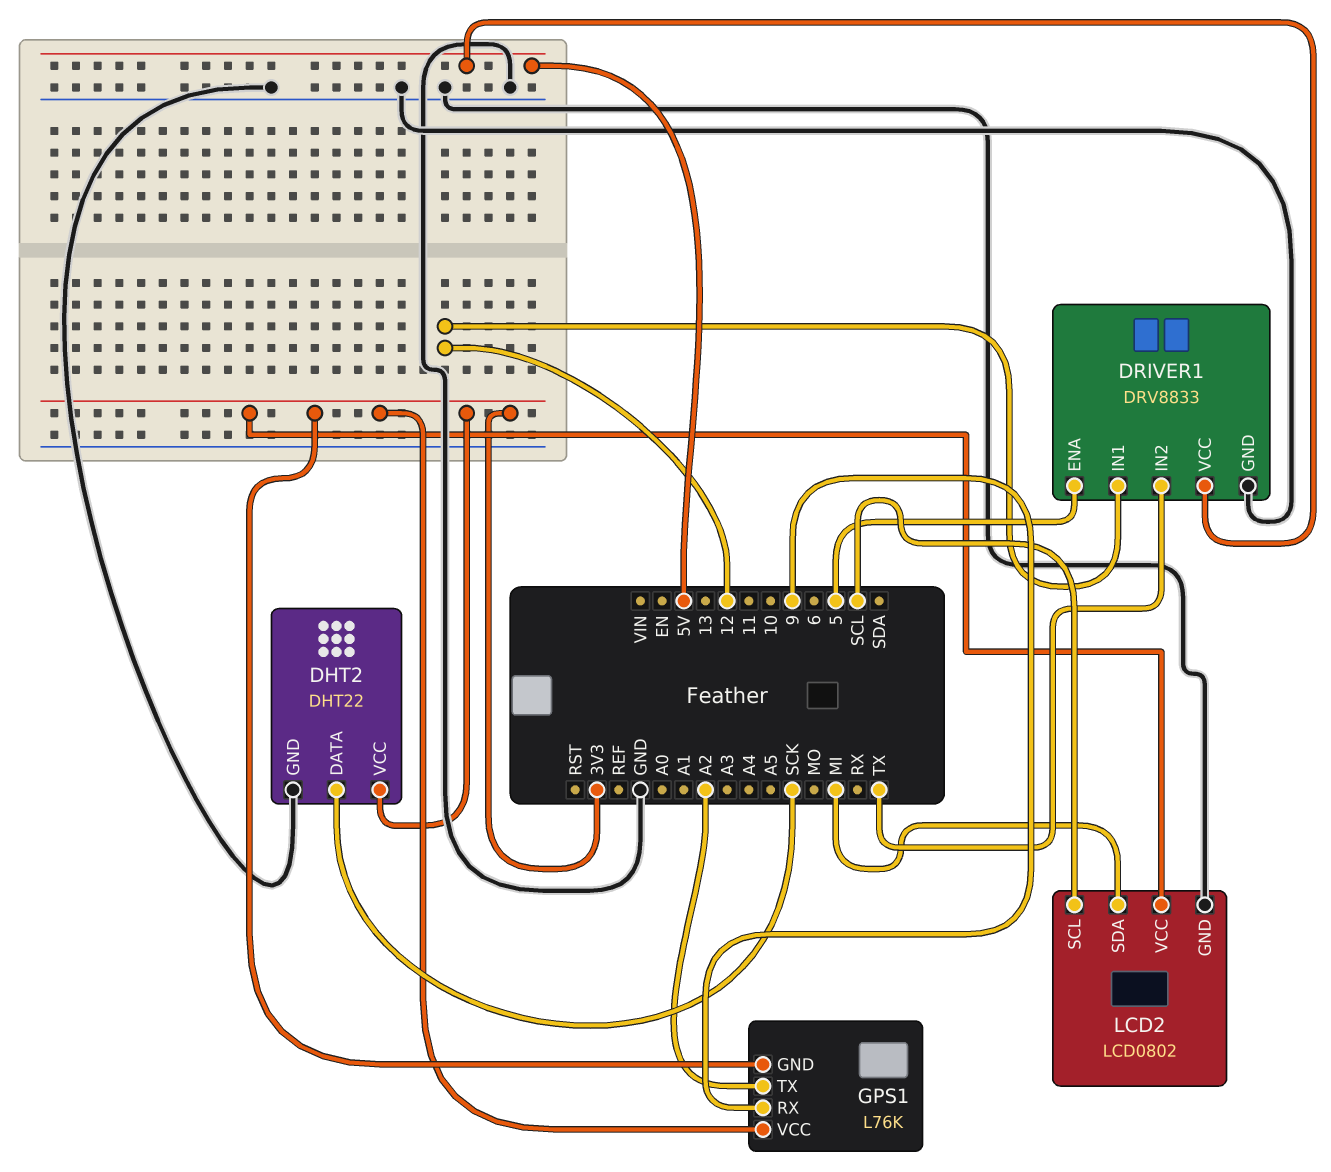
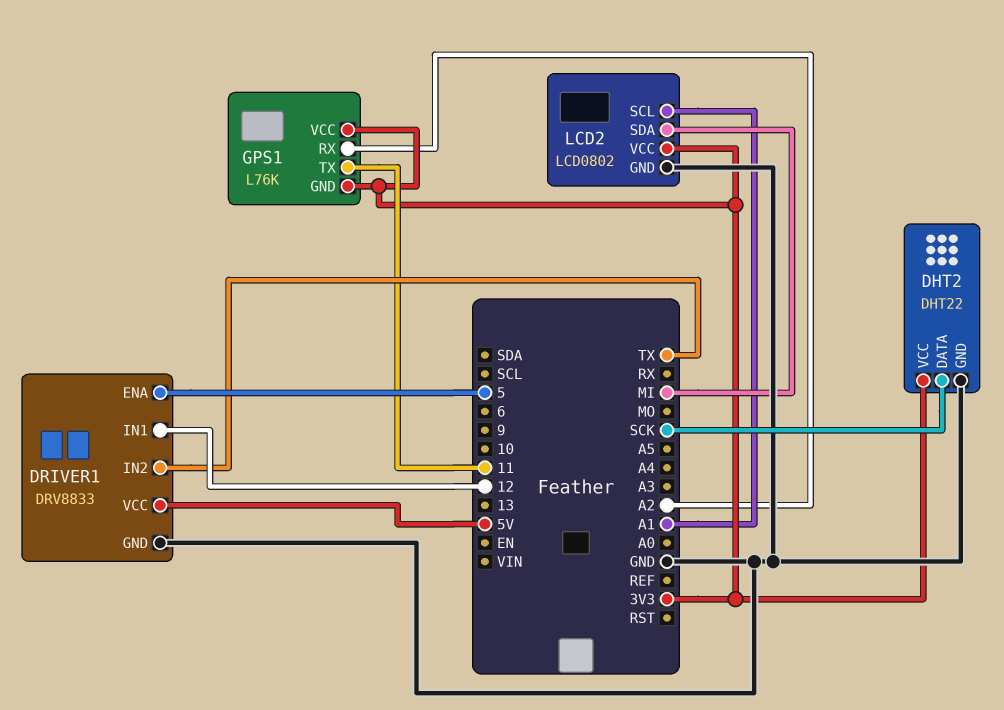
GPS1 pin RX: 9 -> A2
GPS1 pin TX: A2 -> 11
LCD2 pin SCL: SCL -> A1

